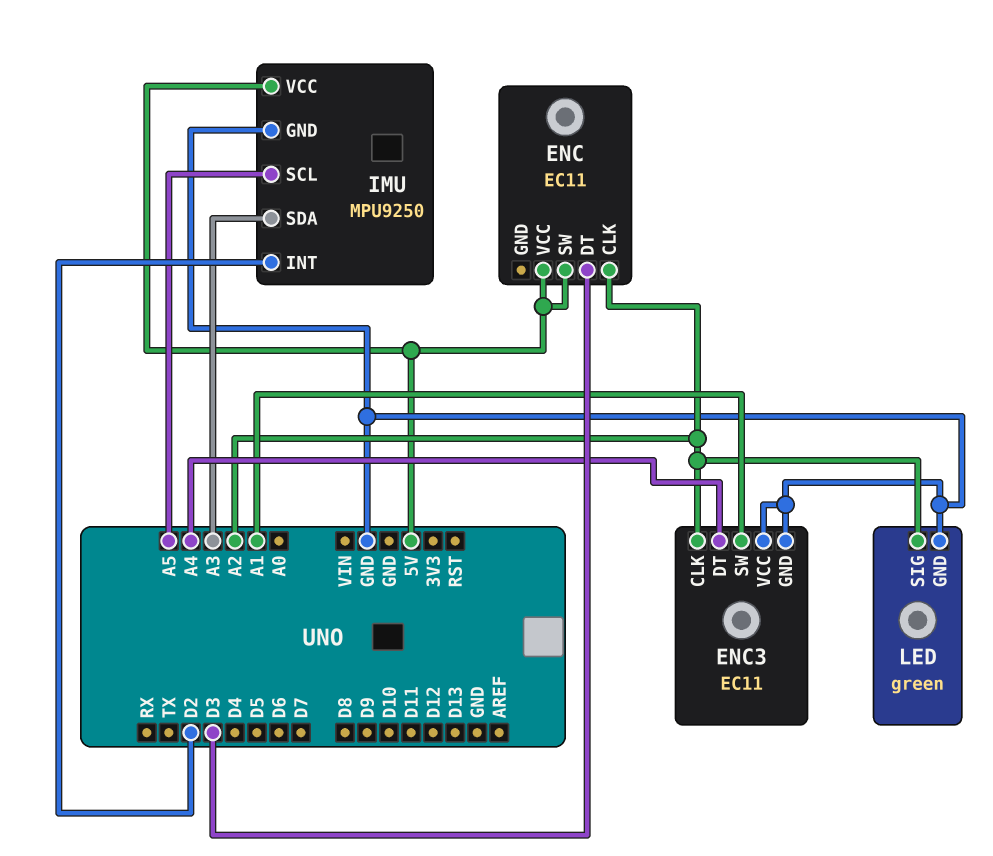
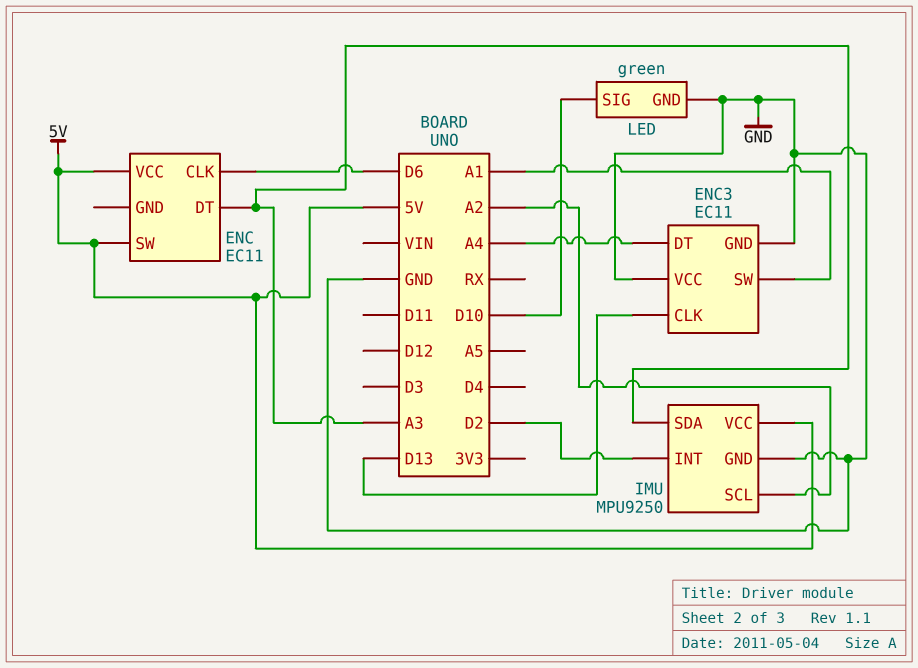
ENC pin CLK: A2 -> D6
ENC pin DT: D3 -> A3
ENC3 pin CLK: A2 -> D13
IMU pin SCL: A5 -> A2
LED pin SIG: A2 -> D10

